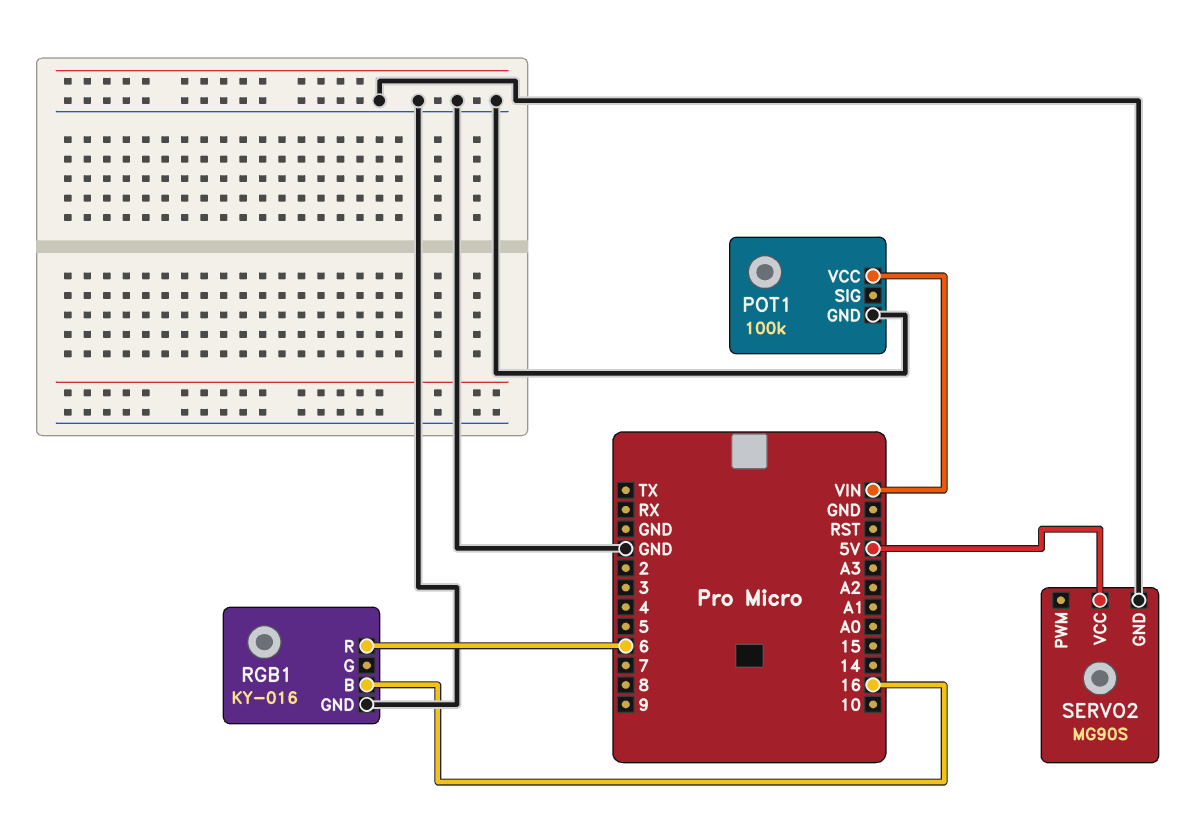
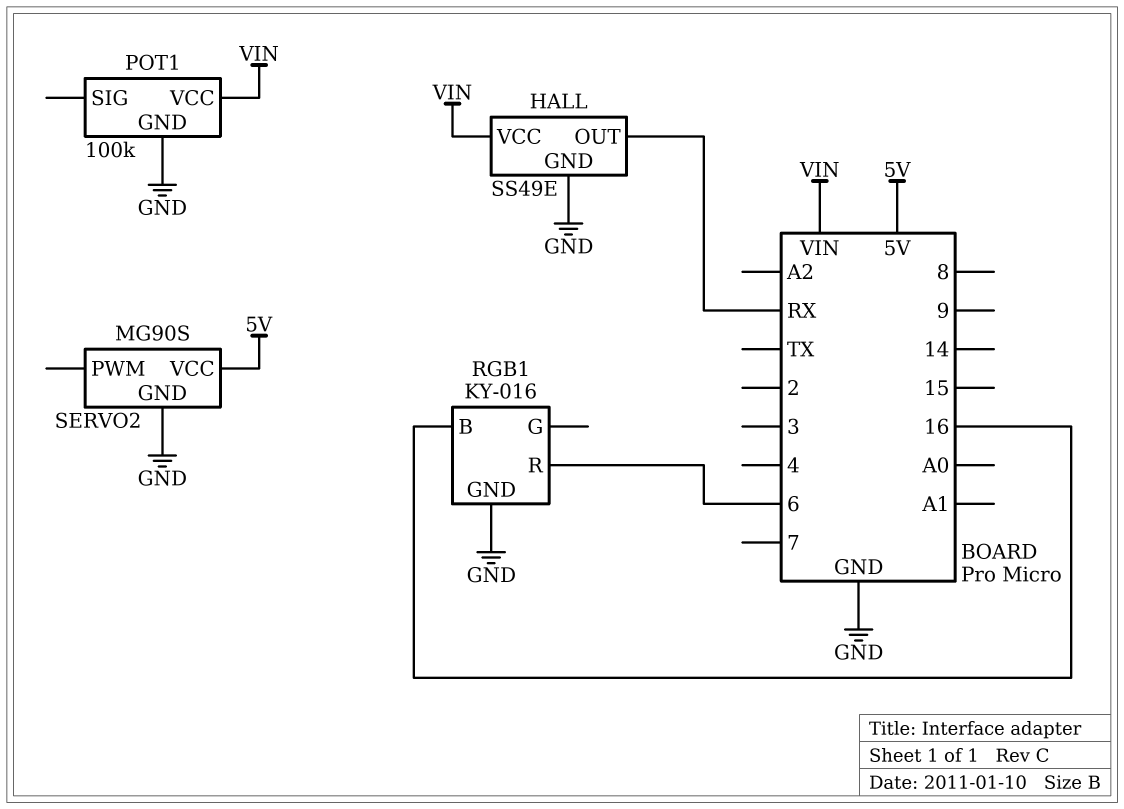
HALL: none -> SS49E
HALL pin GND: none -> GND
HALL pin OUT: none -> RX
HALL pin VCC: none -> VIN

